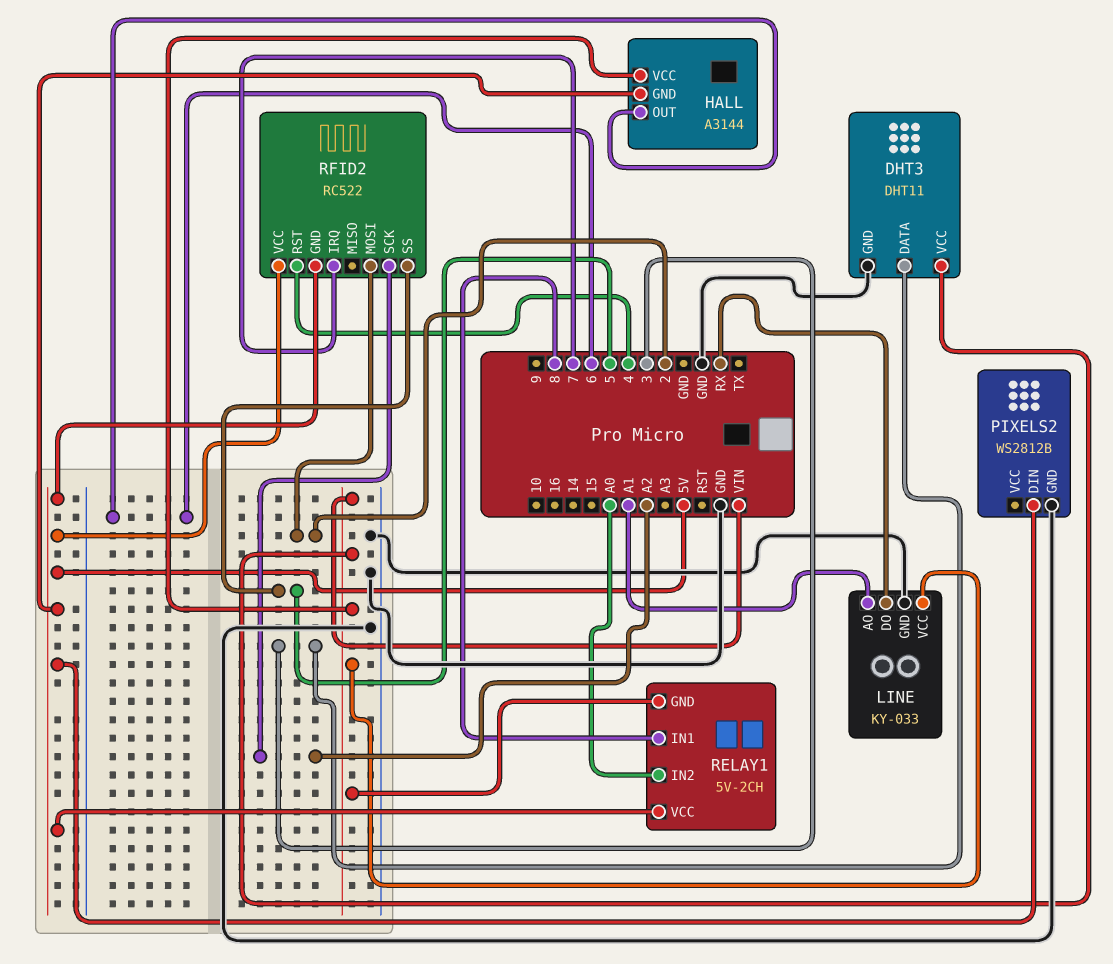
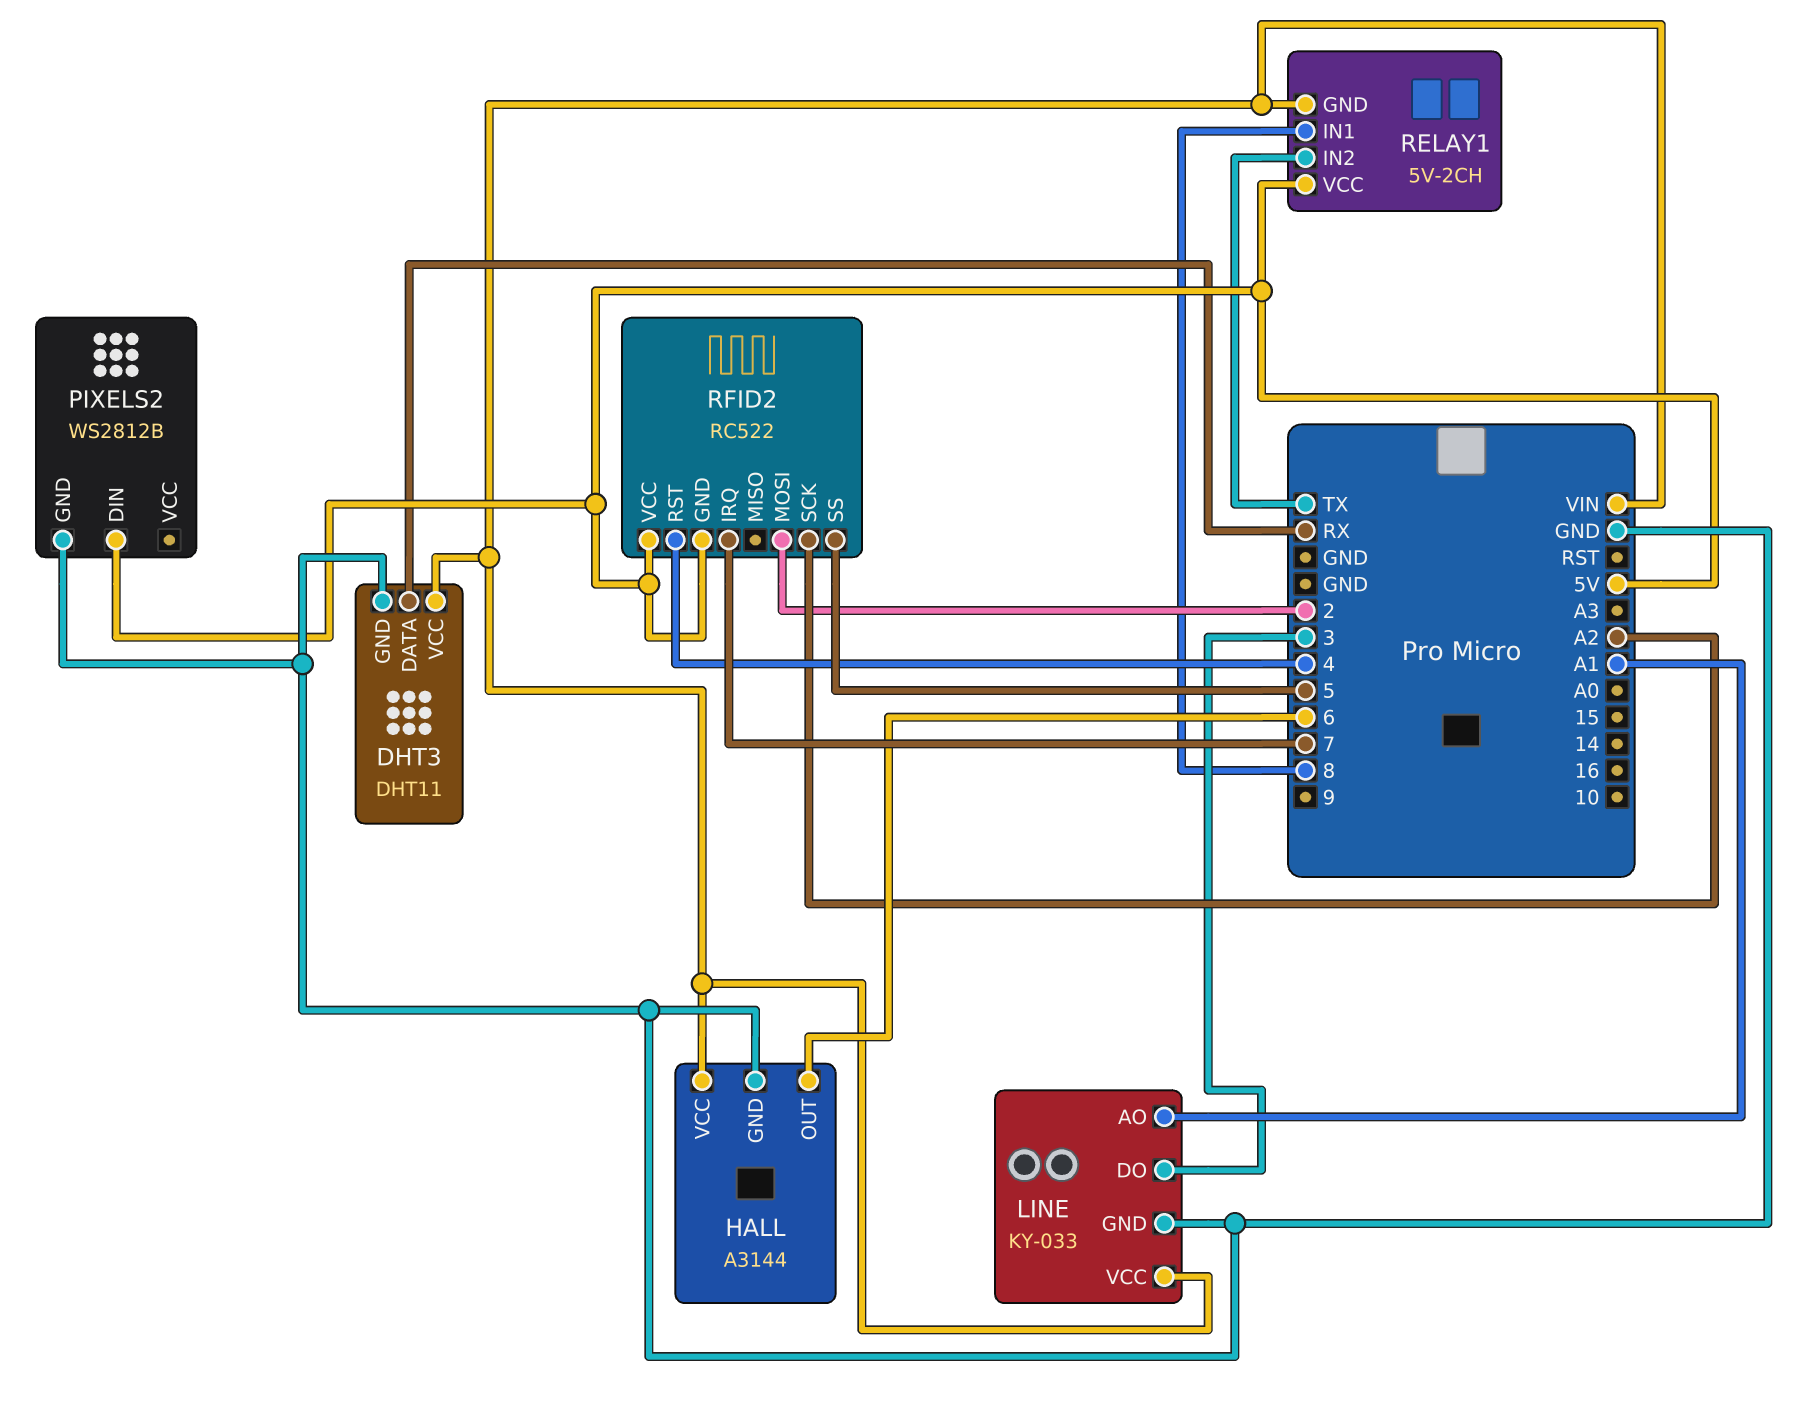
DHT3 pin DATA: 3 -> RX
HALL pin GND: 5V -> GND
LINE pin DO: RX -> 3
RELAY1 pin IN2: A0 -> TX

